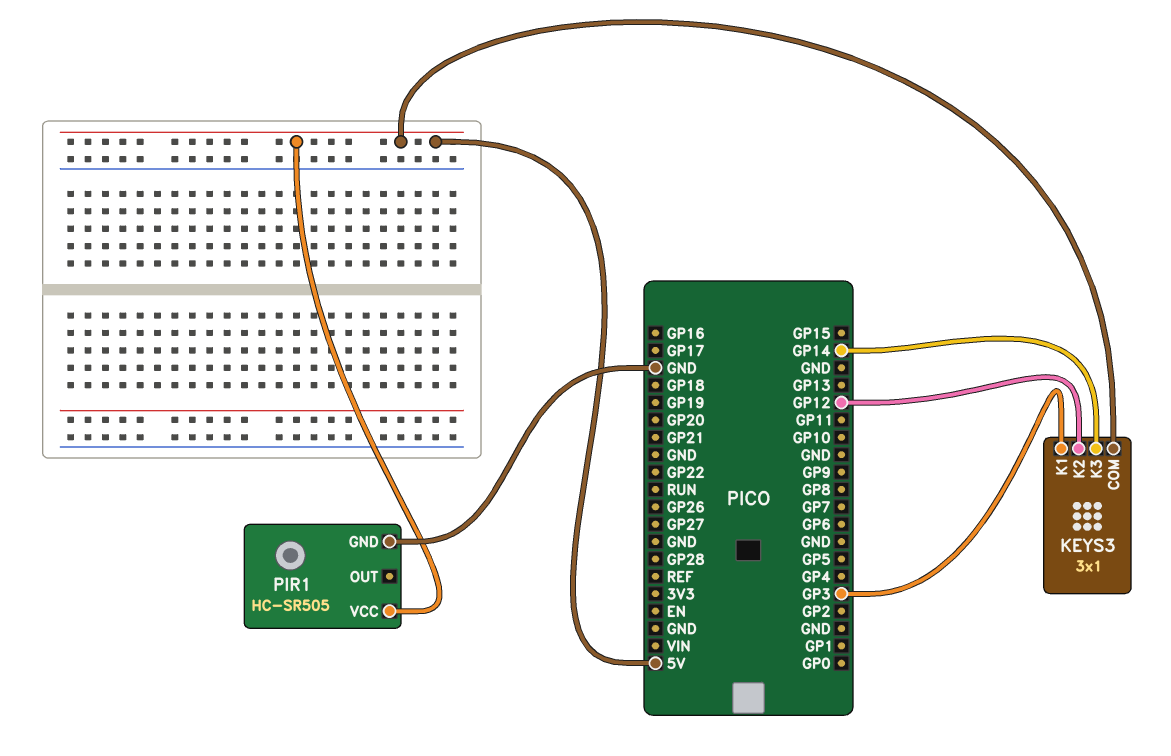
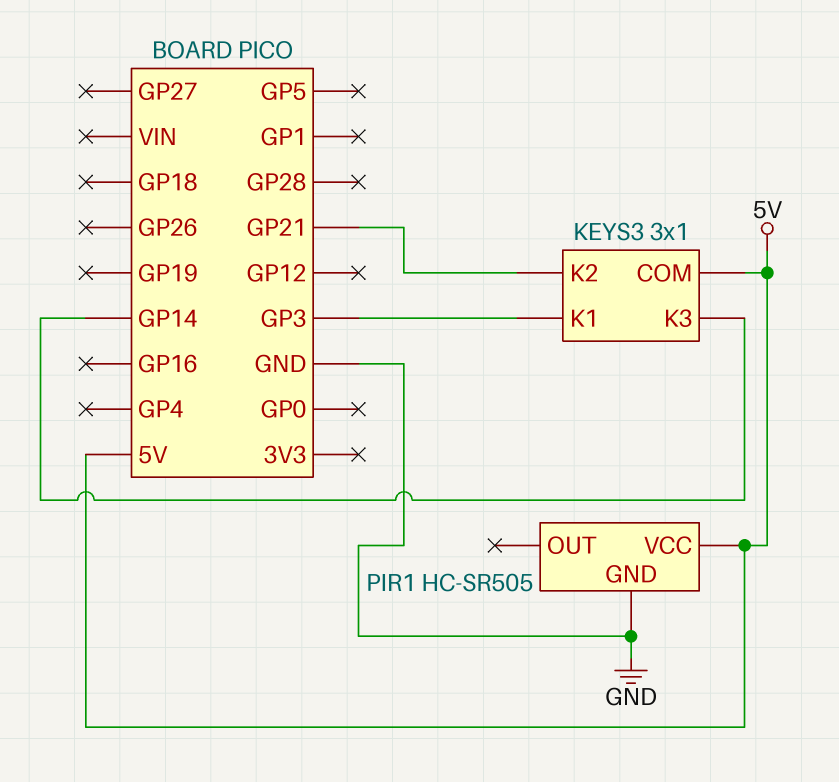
KEYS3 pin K2: GP12 -> GP21

